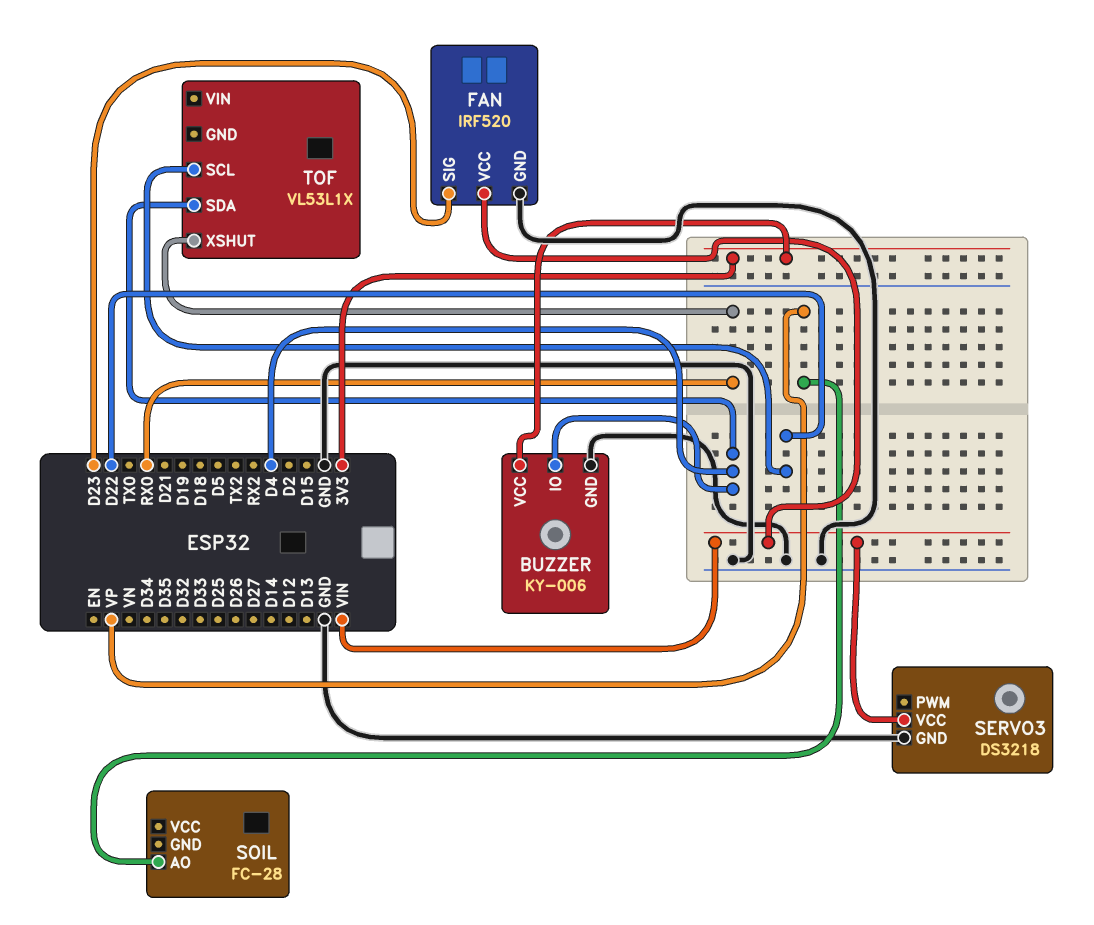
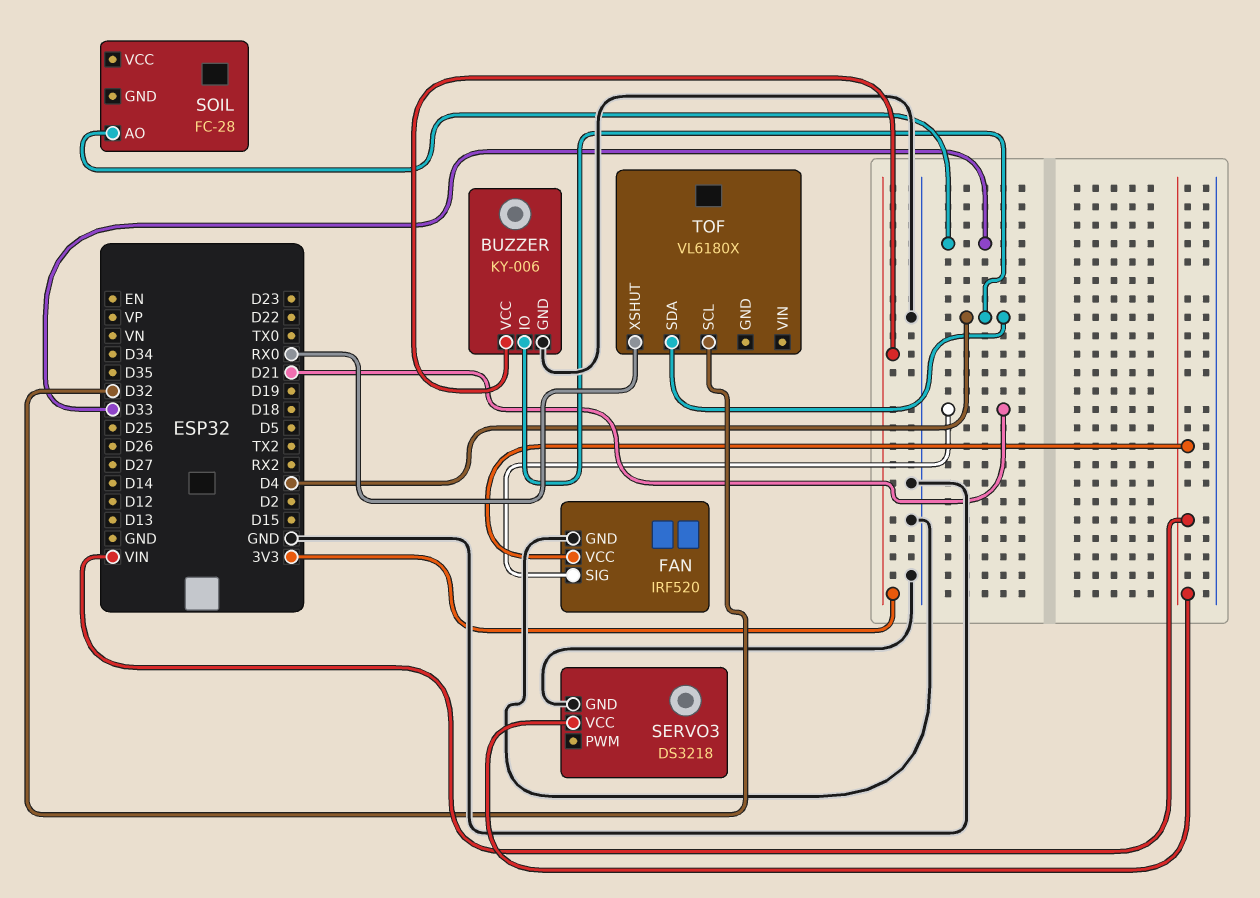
FAN pin SIG: D23 -> D21
SOIL pin AO: VP -> D33
TOF: VL53L1X -> VL6180X
TOF pin SCL: D22 -> D32

